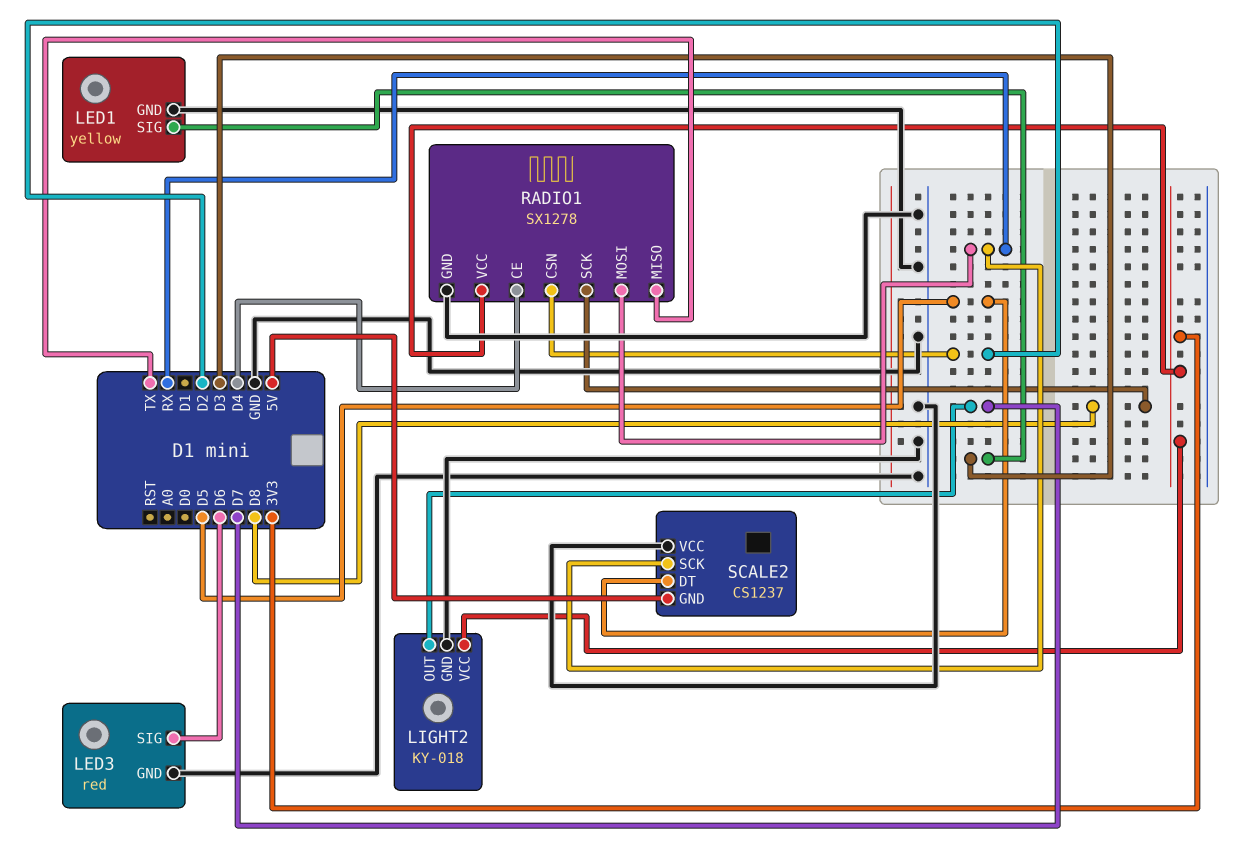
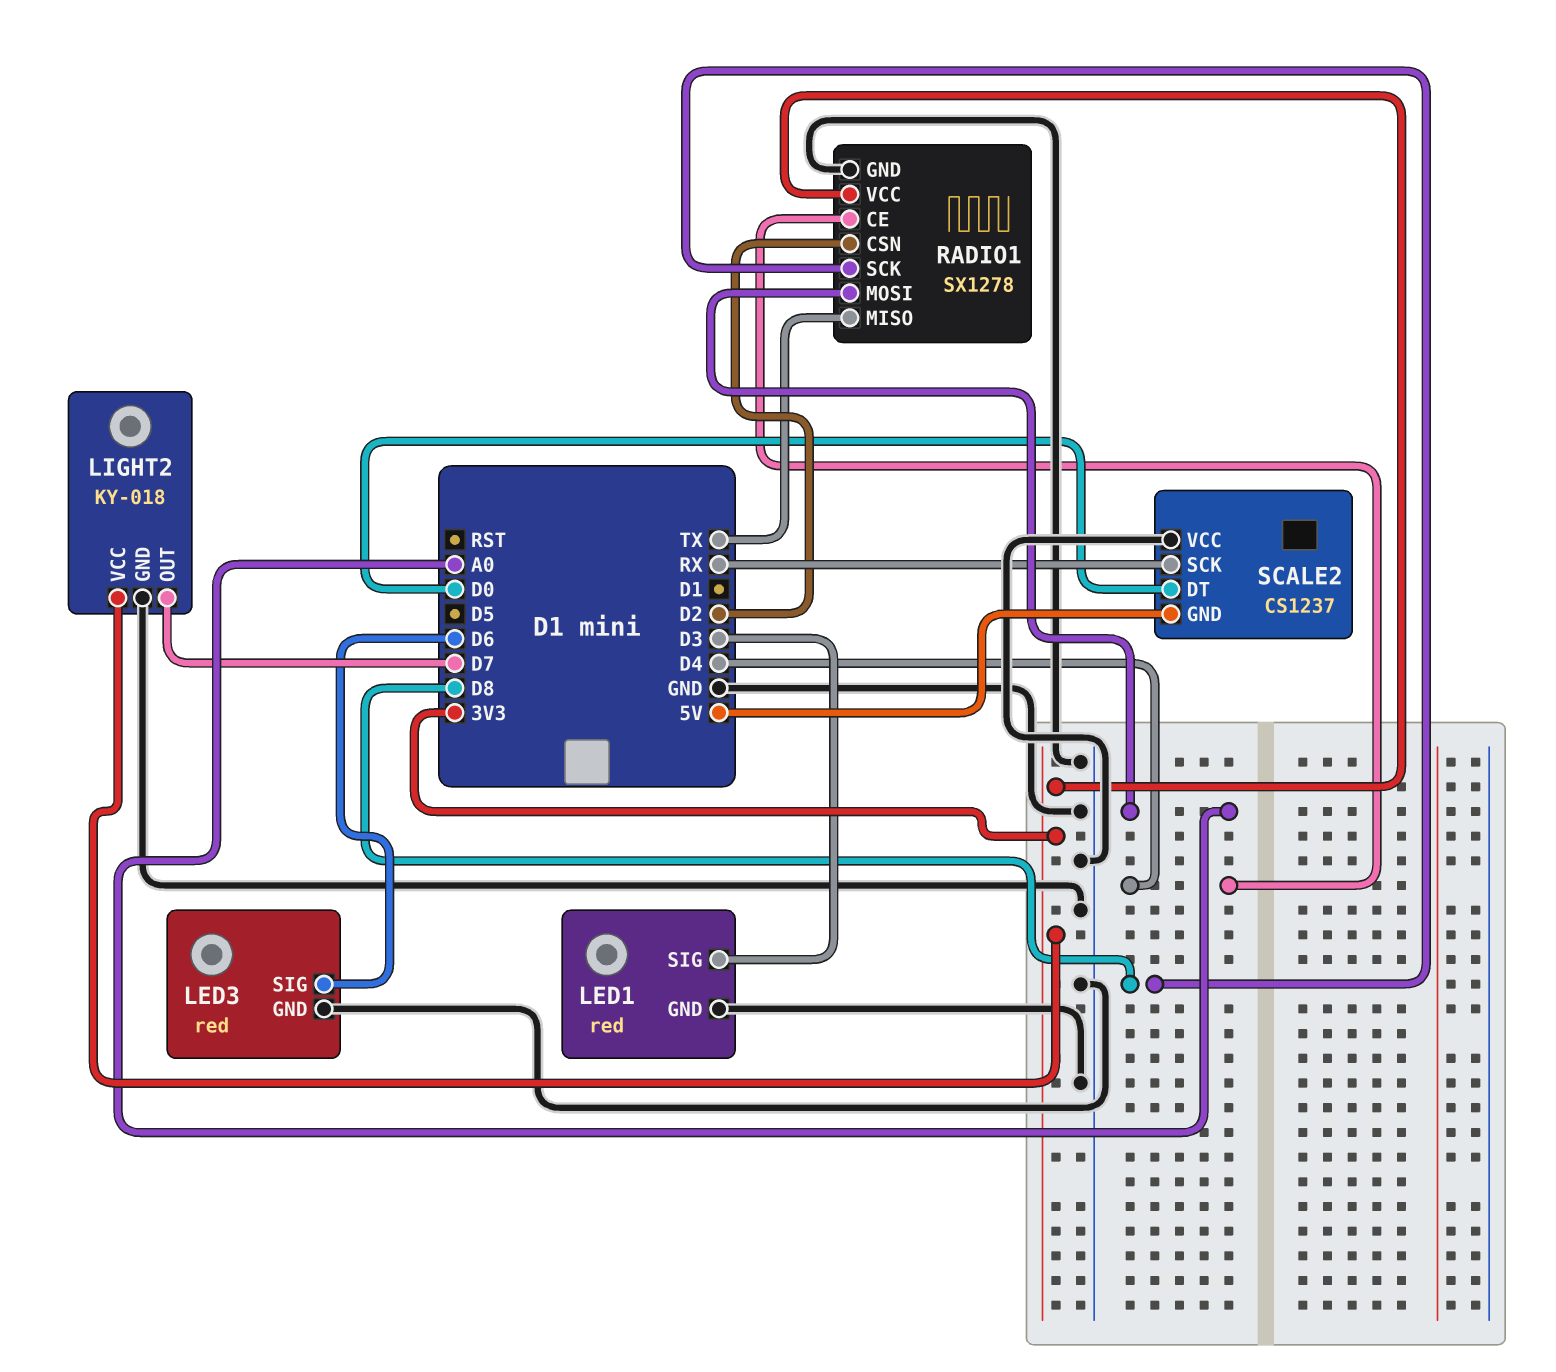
LED1: yellow -> red
RADIO1 pin MOSI: RX -> A0
SCALE2 pin DT: D5 -> D0

